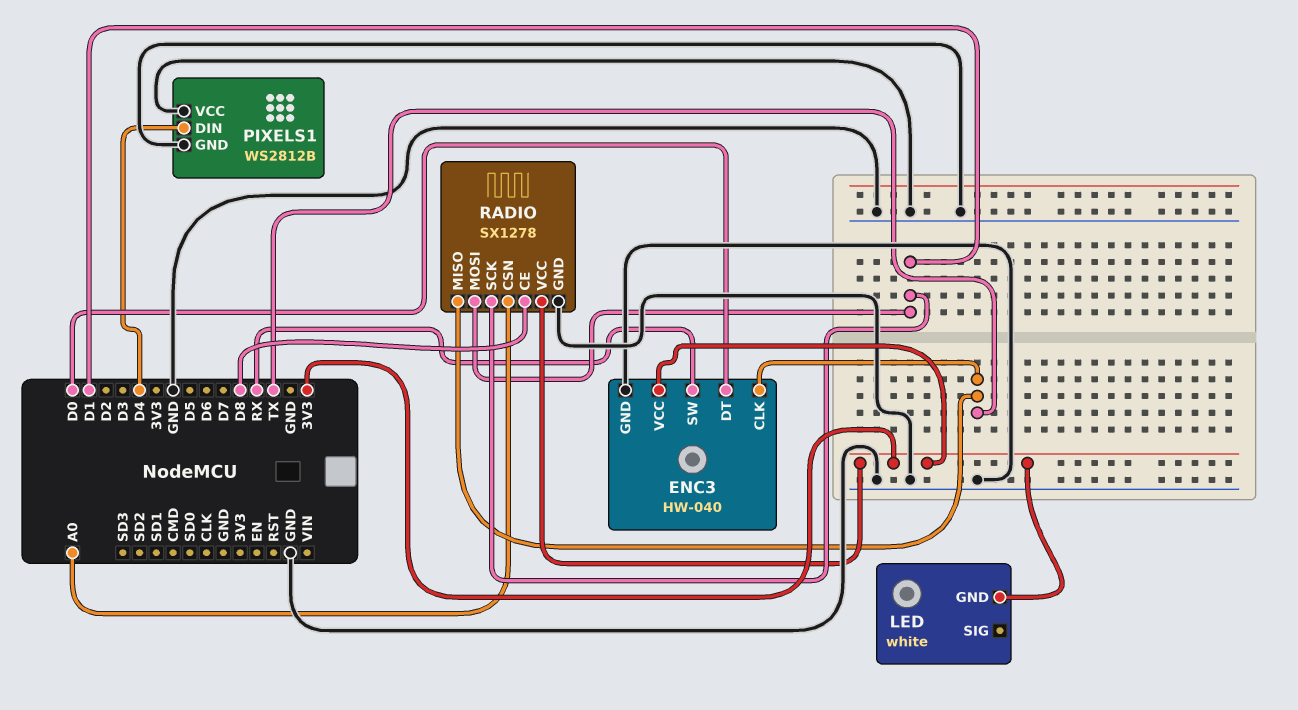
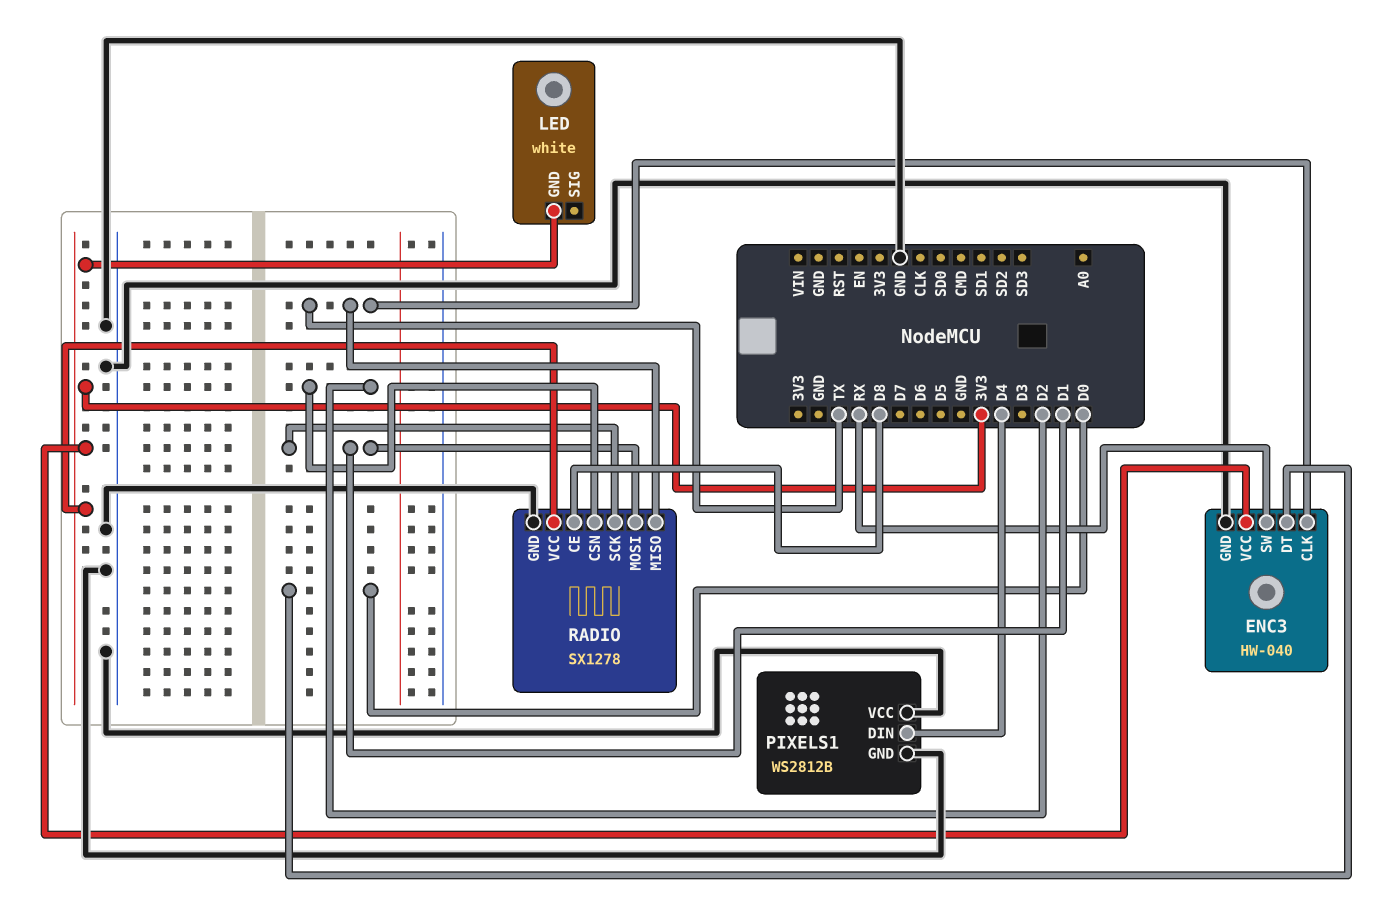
RADIO pin CSN: A0 -> D2

